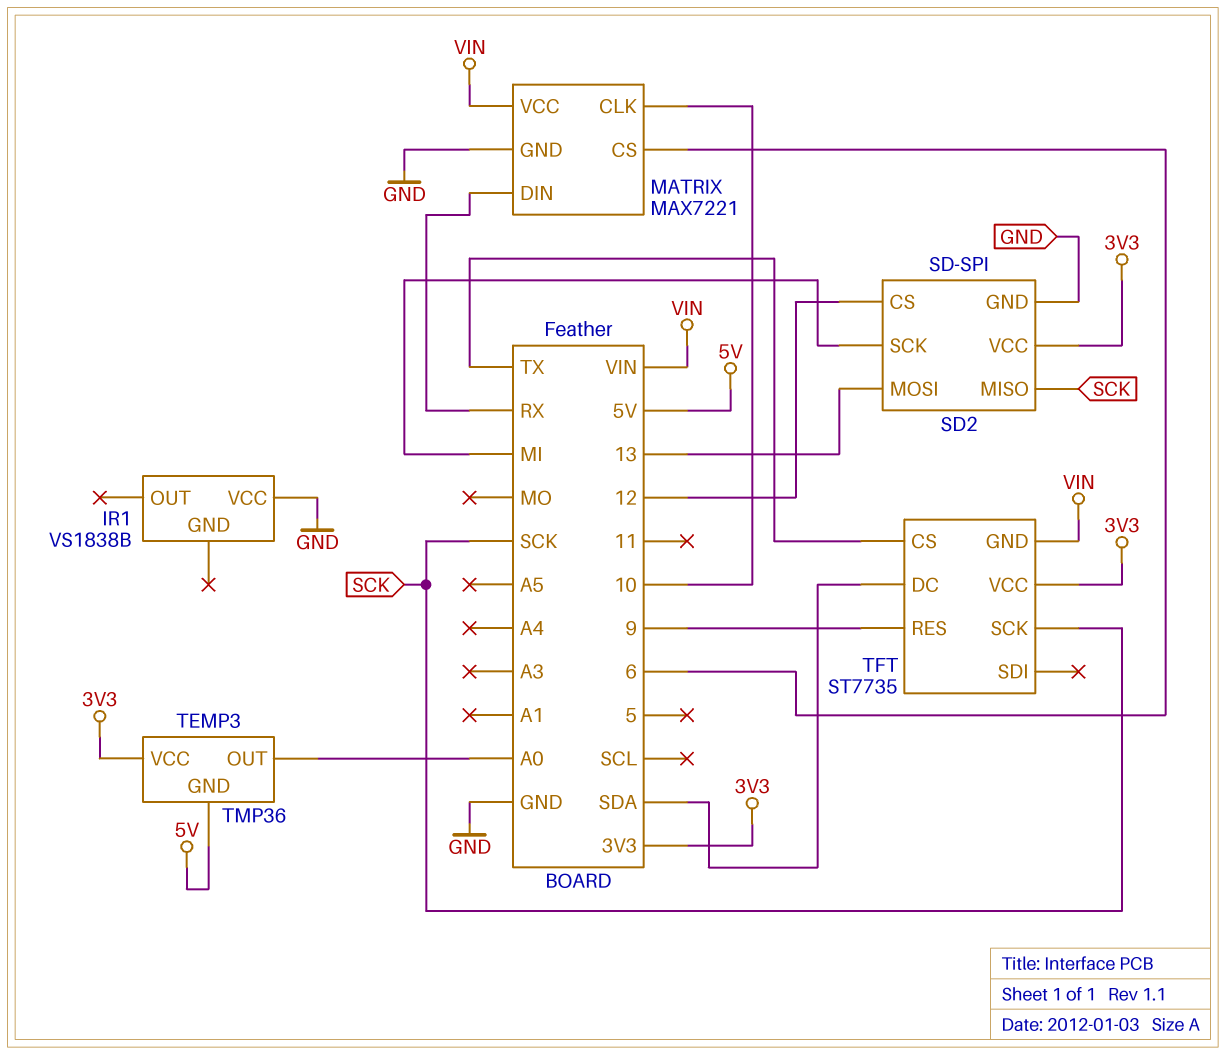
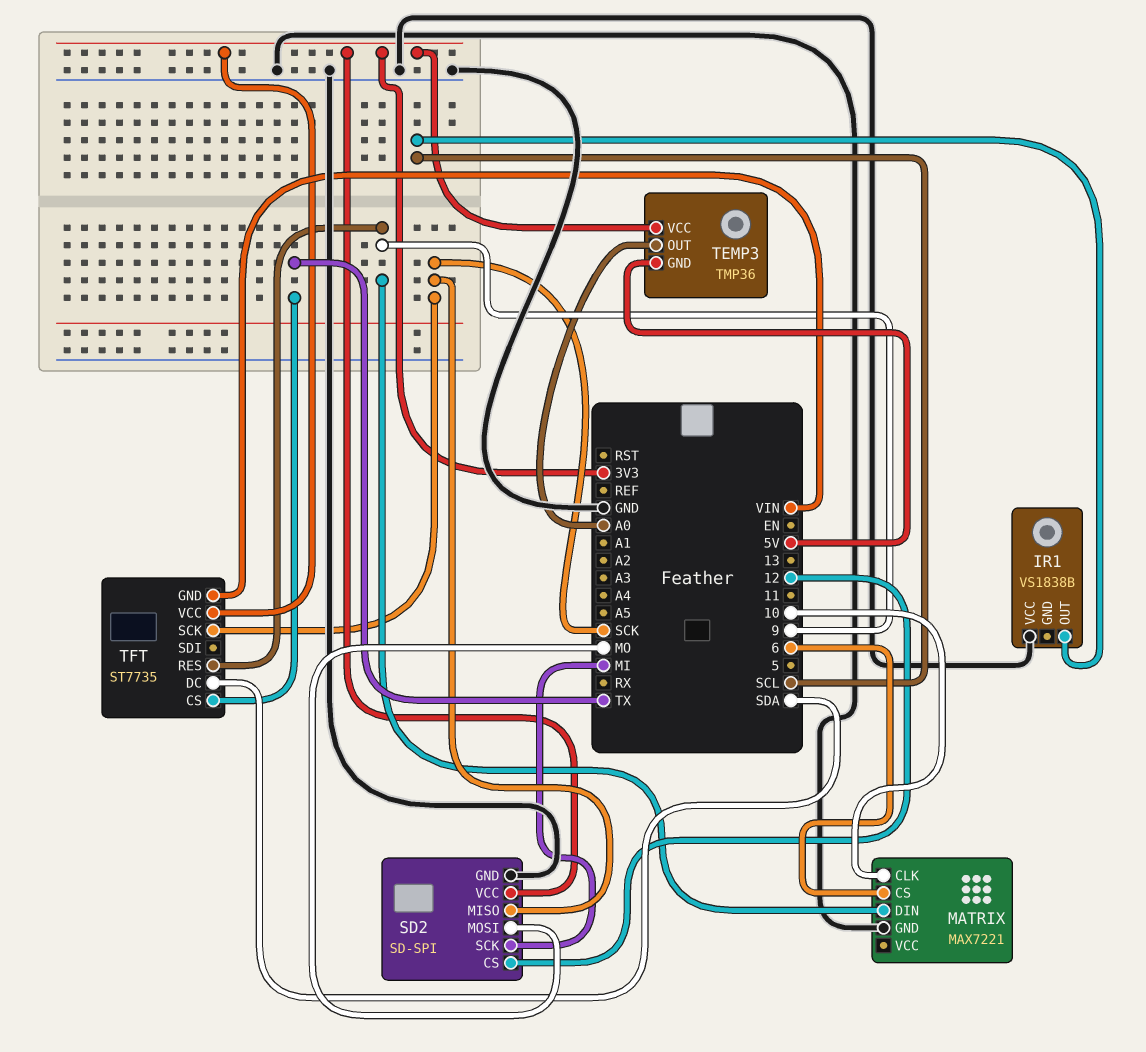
IR1 pin OUT: none -> SCL
MATRIX pin DIN: RX -> 9
MATRIX pin VCC: VIN -> none
SD2 pin MOSI: 13 -> MO

